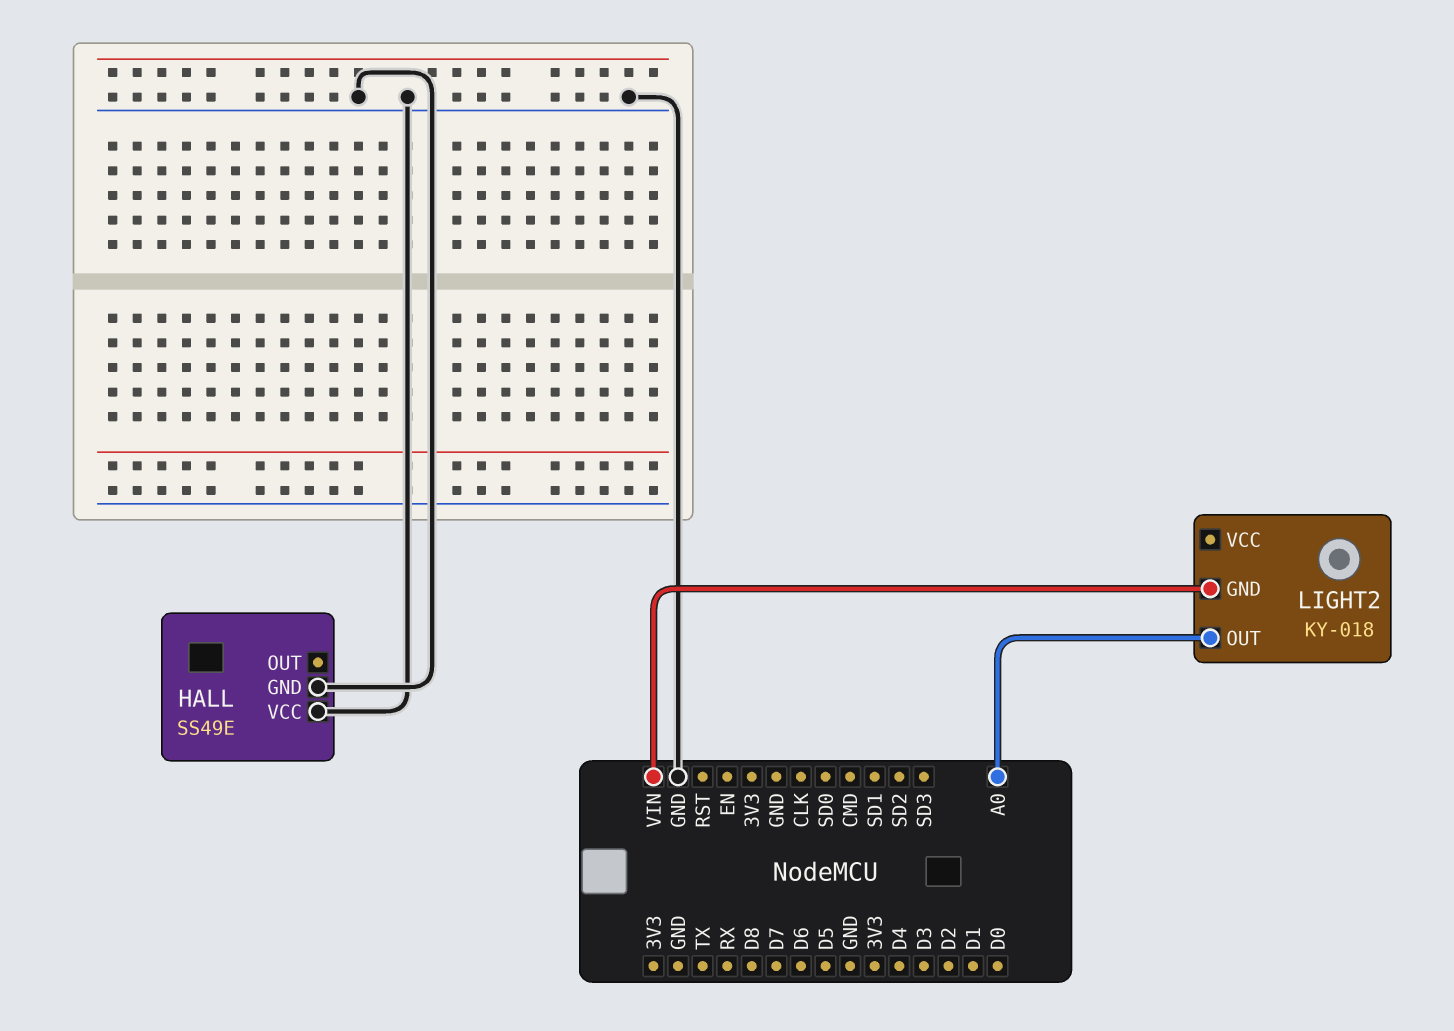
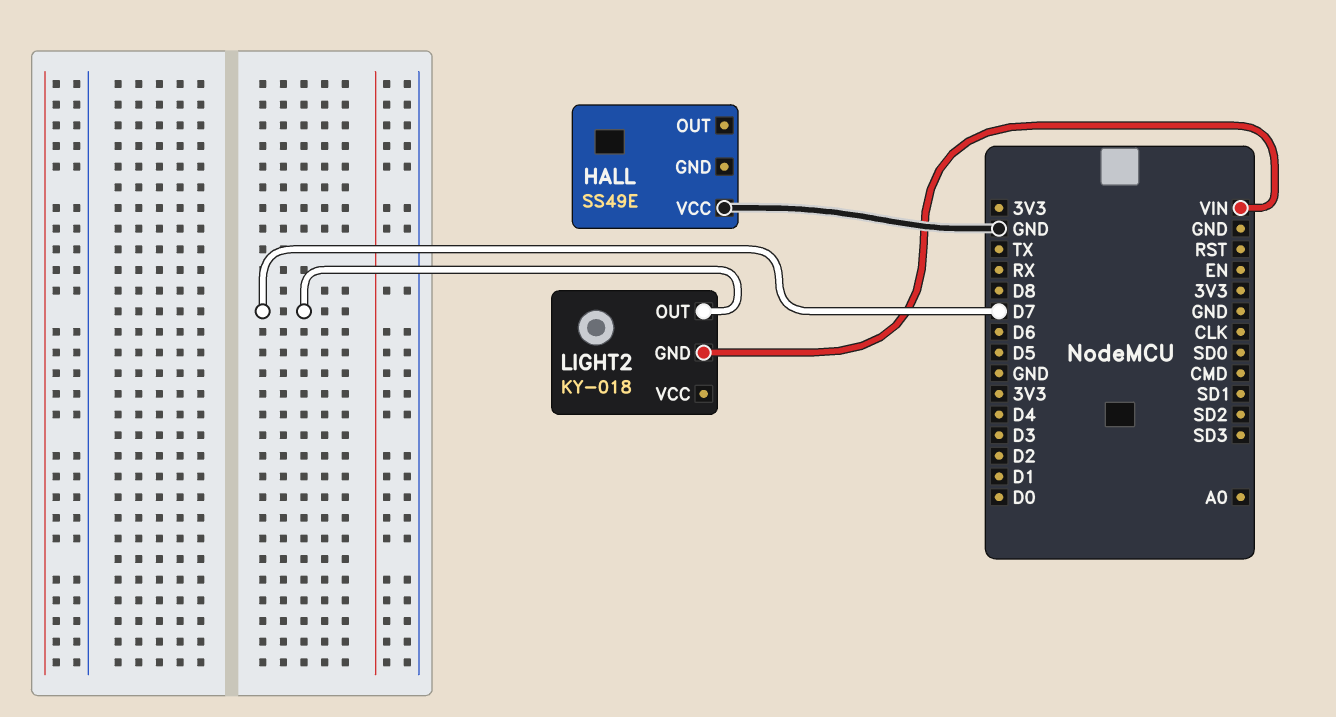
HALL pin GND: GND -> none
LIGHT2 pin OUT: A0 -> D7

